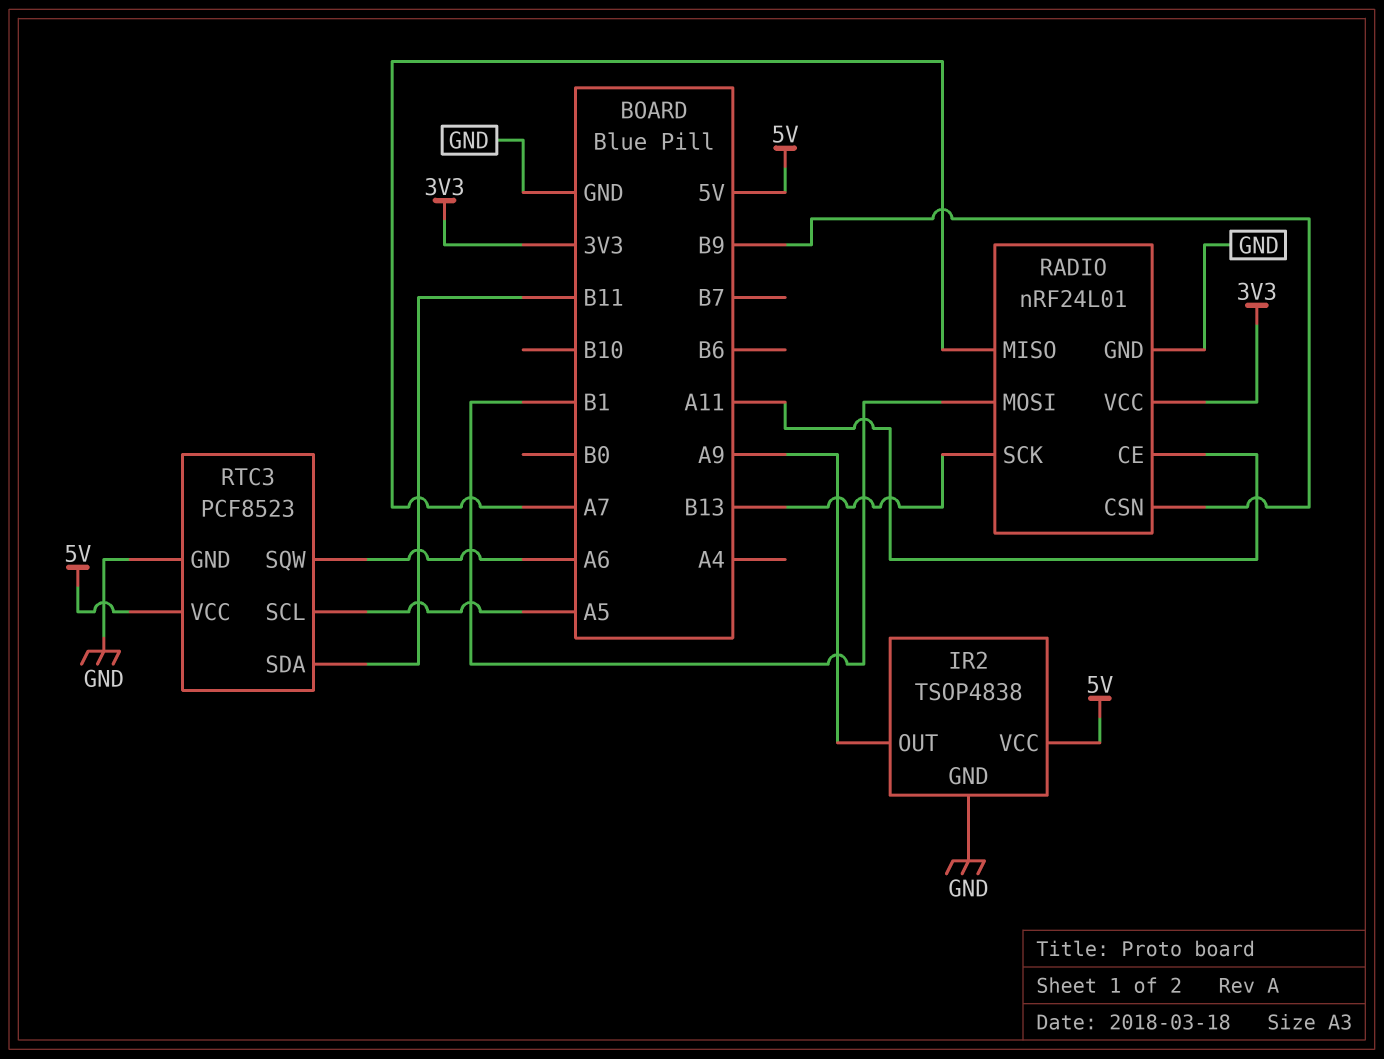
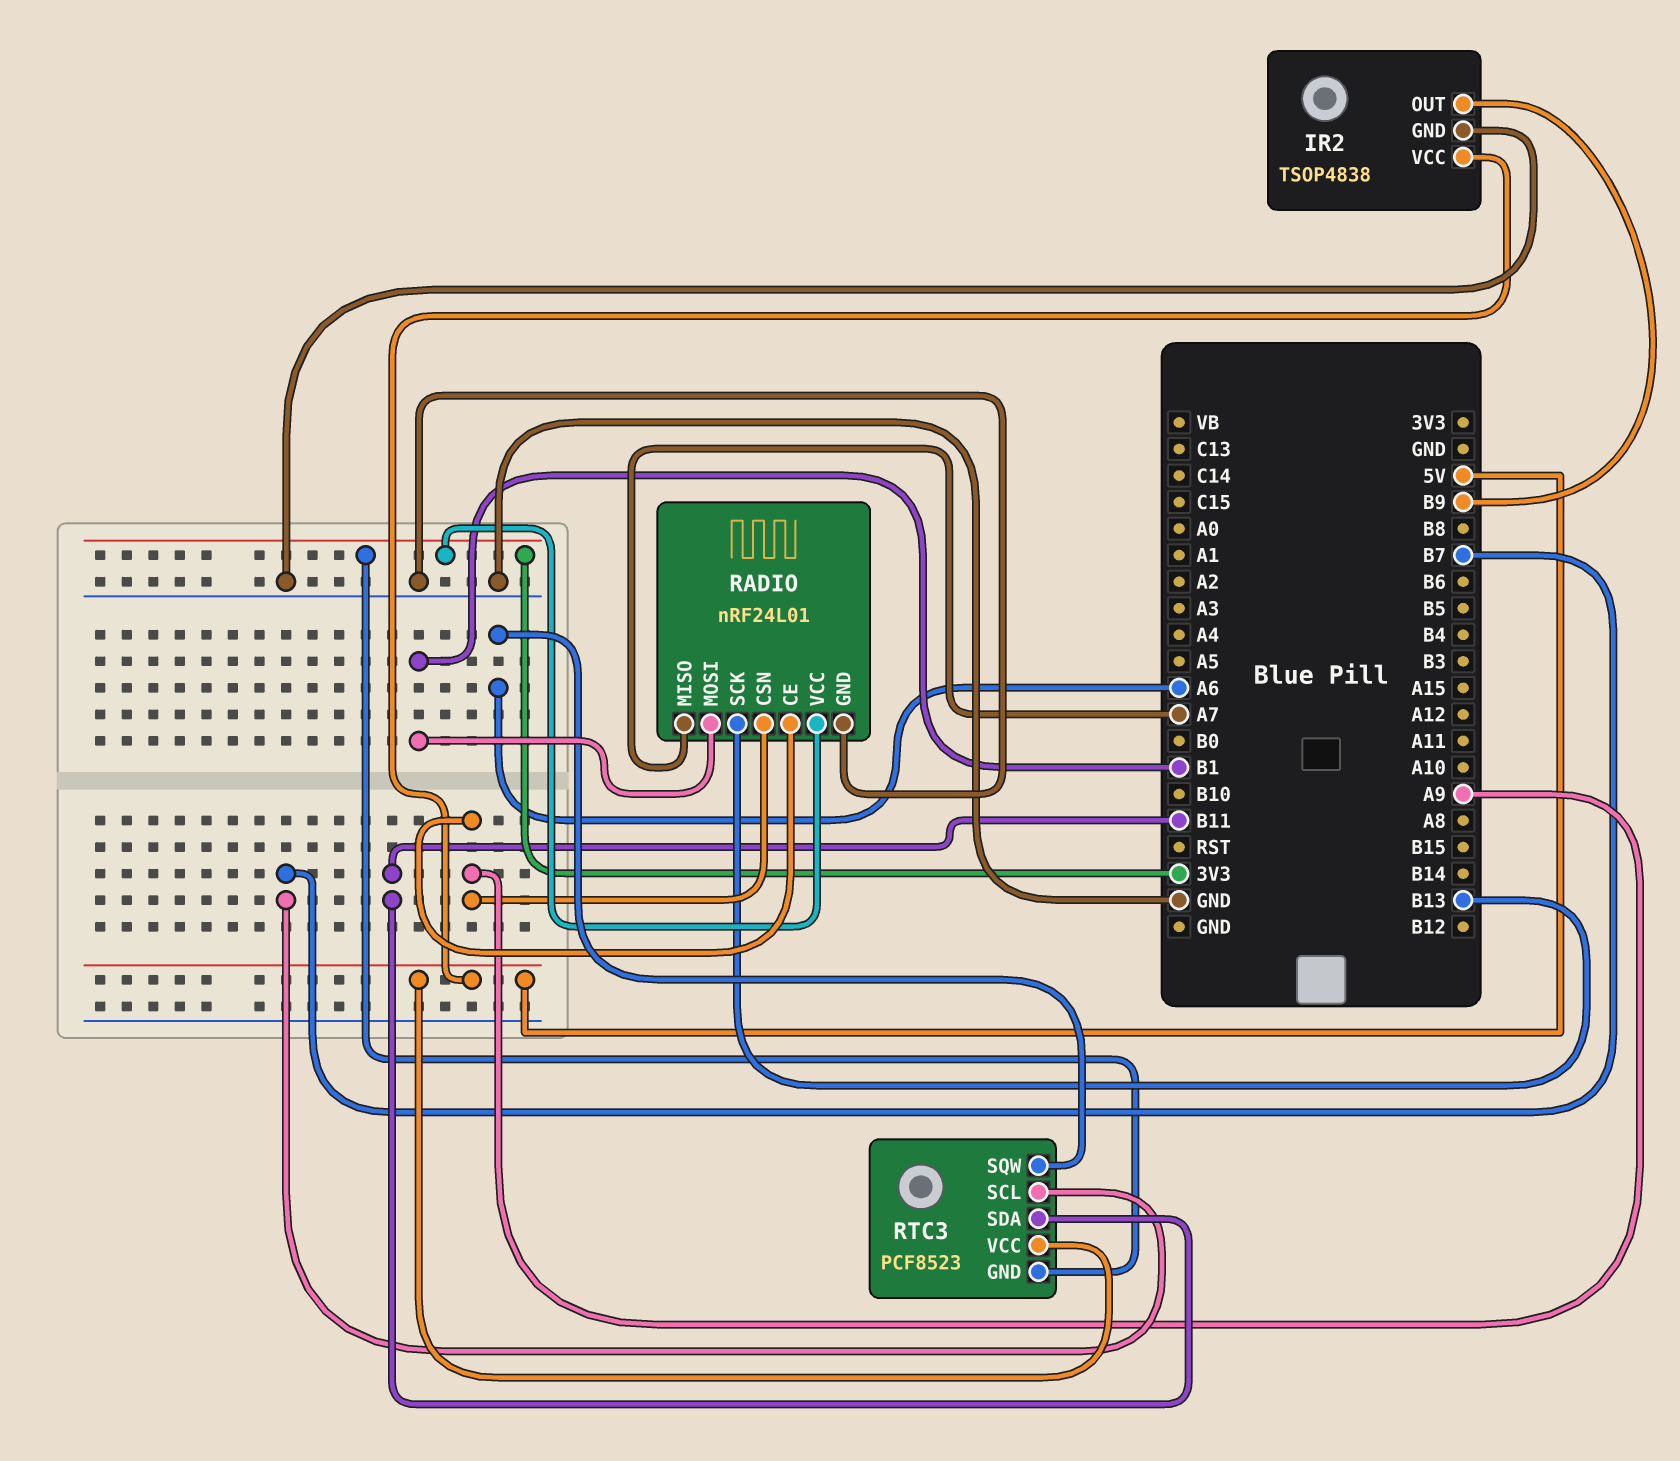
IR2 pin OUT: A9 -> B9
RADIO pin CE: A11 -> A9
RADIO pin CSN: B9 -> A9
RTC3 pin GND: GND -> 3V3
RTC3 pin SCL: A5 -> B7

